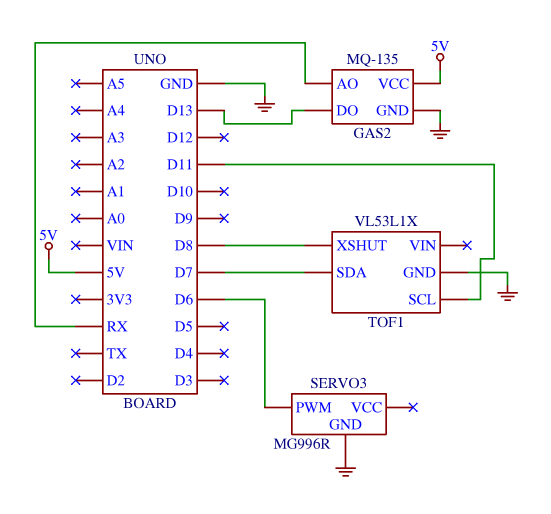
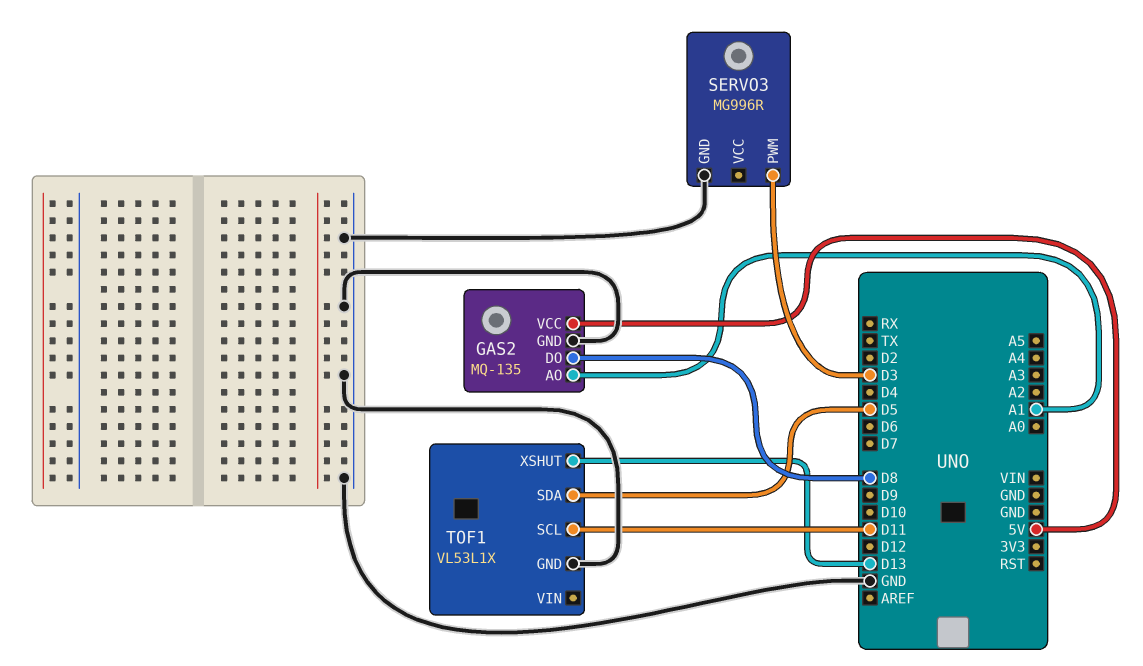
GAS2 pin AO: RX -> A1
GAS2 pin DO: D13 -> D8
SERVO3 pin PWM: D6 -> D3
TOF1 pin SDA: D7 -> D5
TOF1 pin XSHUT: D8 -> D13

